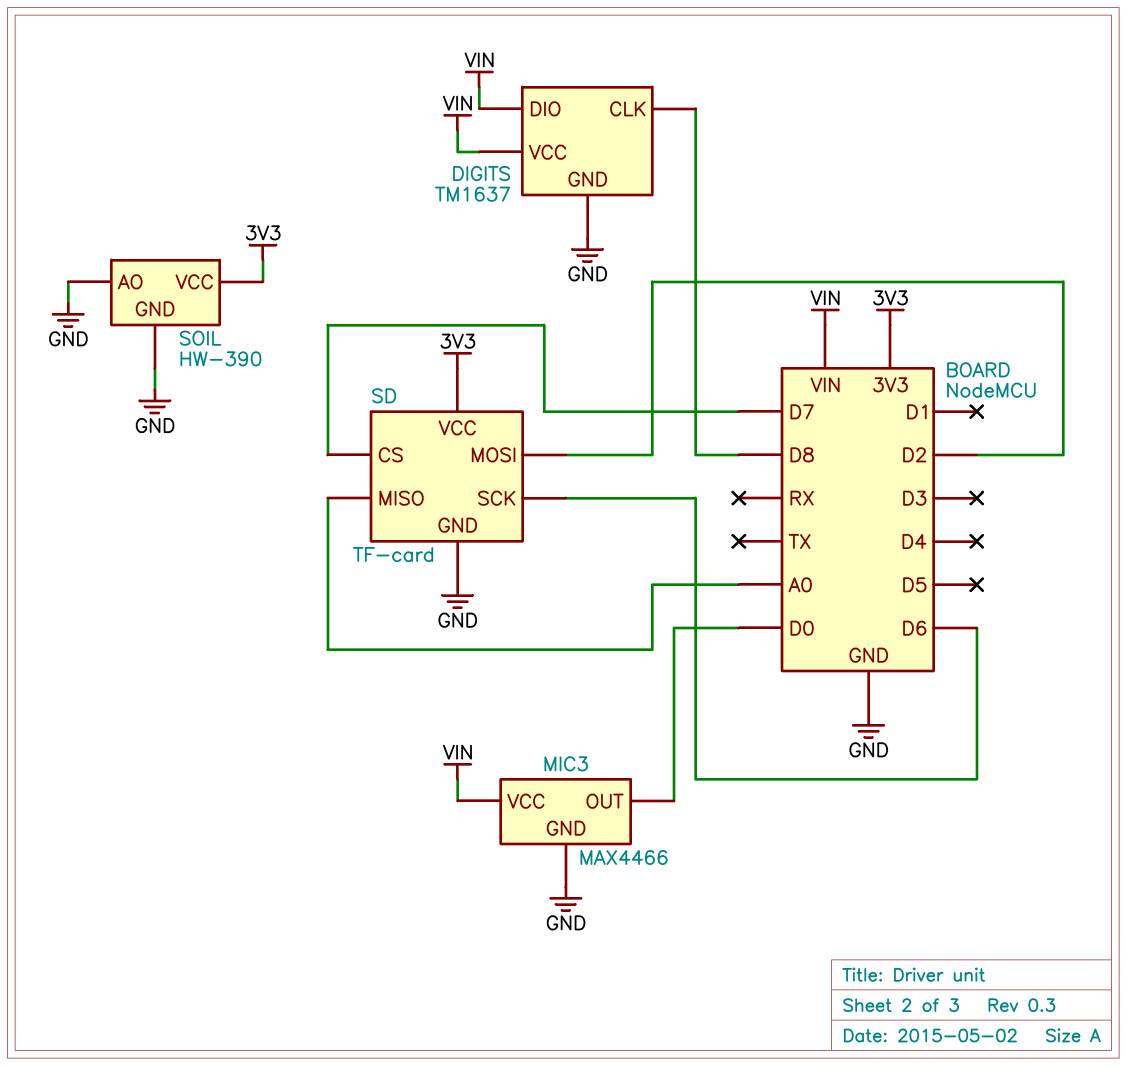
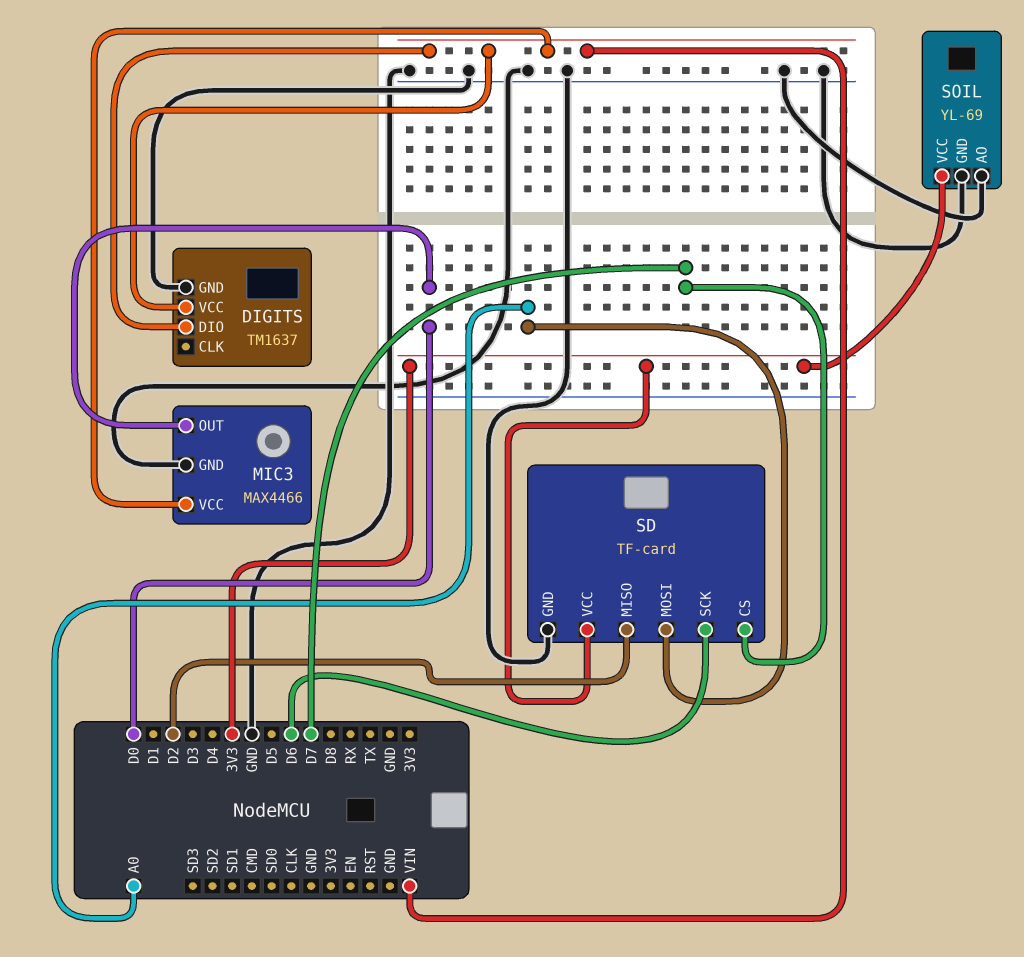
DIGITS pin CLK: D8 -> none
SD pin MISO: A0 -> D2
SD pin MOSI: D2 -> A0
SOIL: HW-390 -> YL-69

